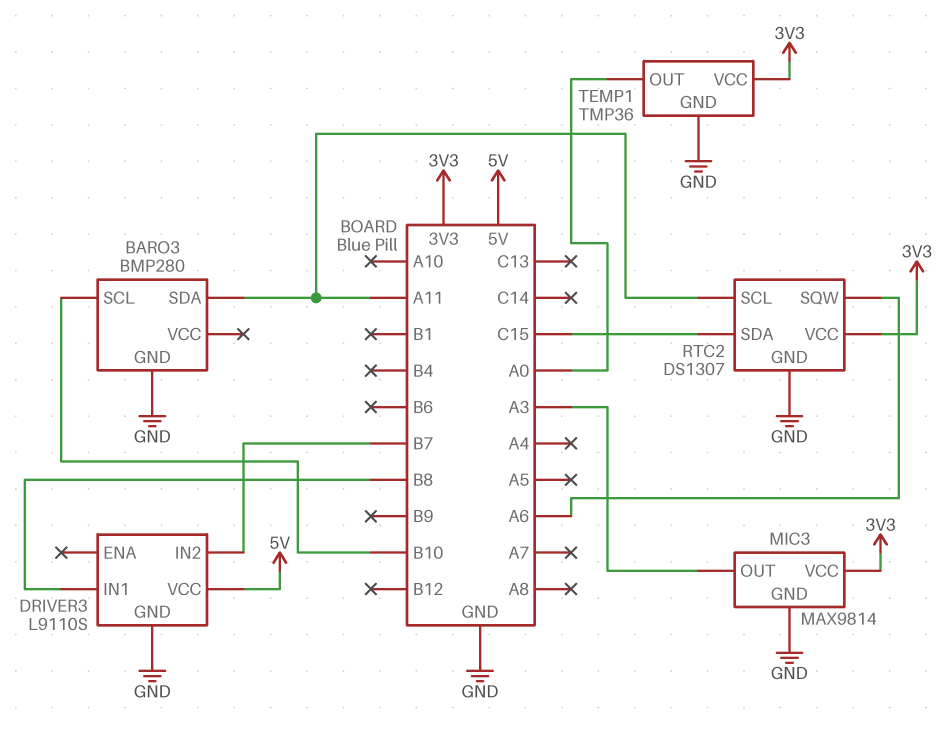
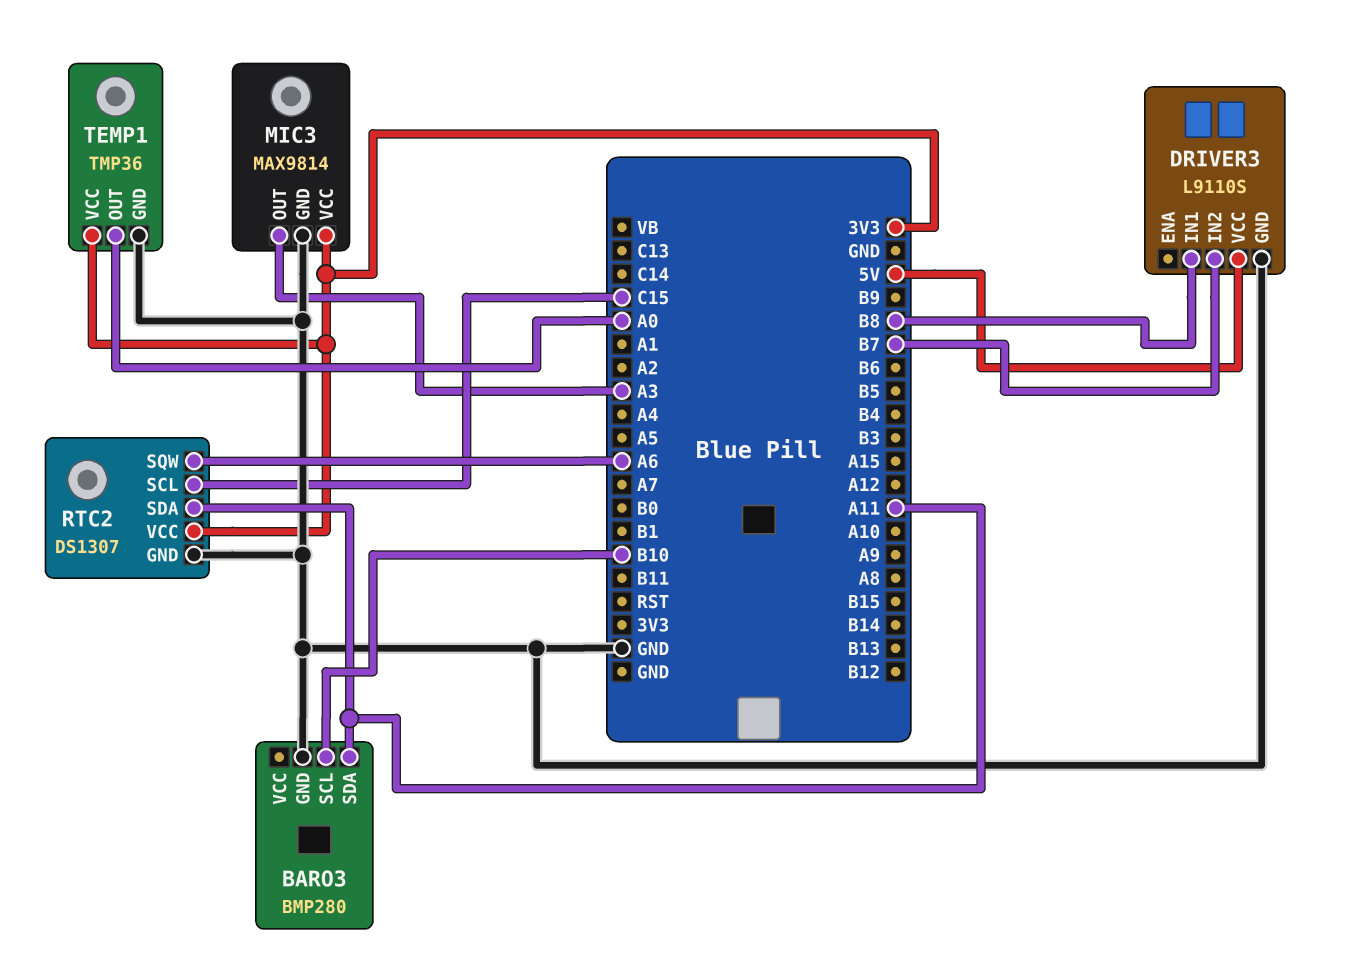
RTC2 pin SCL: A11 -> C15
RTC2 pin SDA: C15 -> A11

